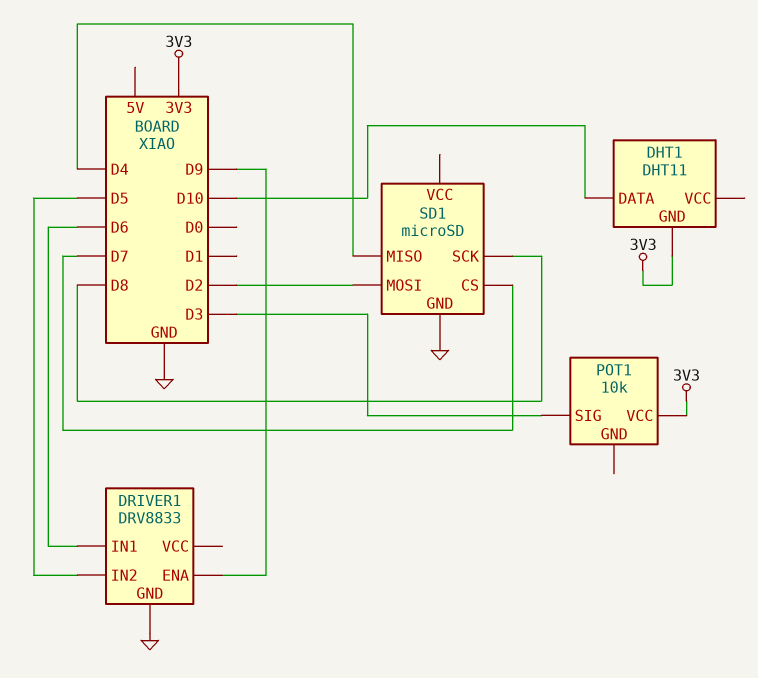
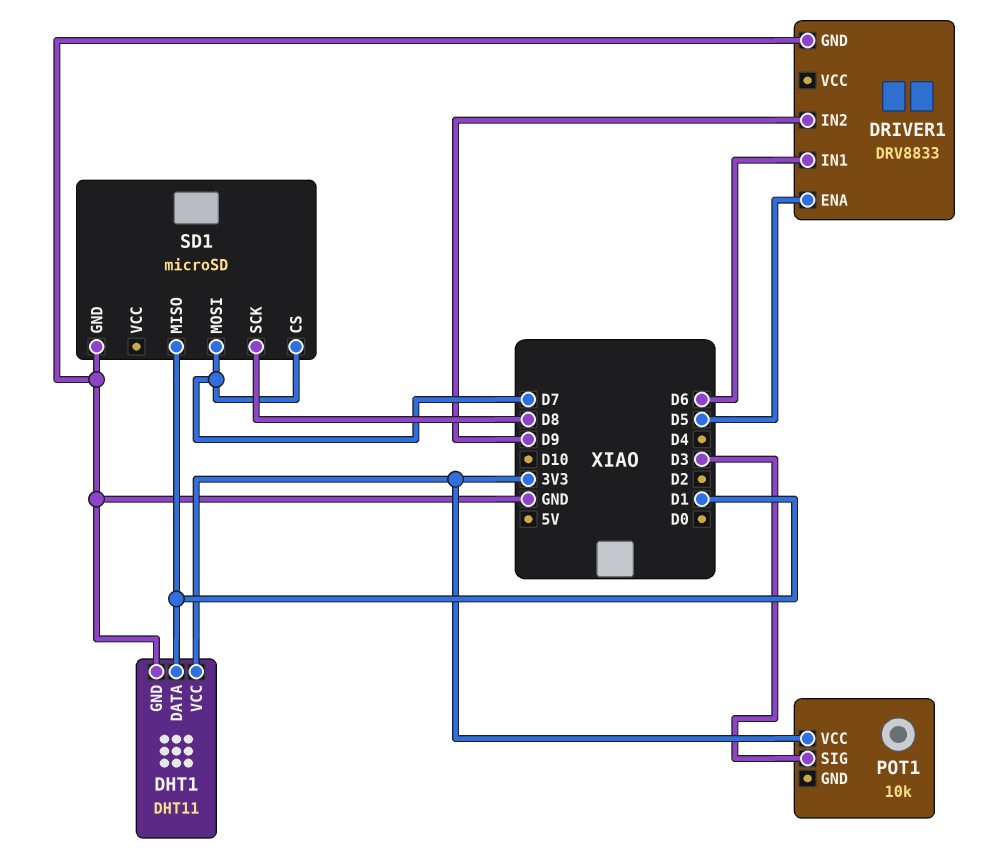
DHT1 pin DATA: D10 -> D1
DHT1 pin GND: 3V3 -> GND
DHT1 pin VCC: none -> 3V3
DRIVER1 pin ENA: D9 -> D5
DRIVER1 pin IN2: D5 -> D9
SD1 pin MISO: D4 -> D1
SD1 pin MOSI: D2 -> D7

